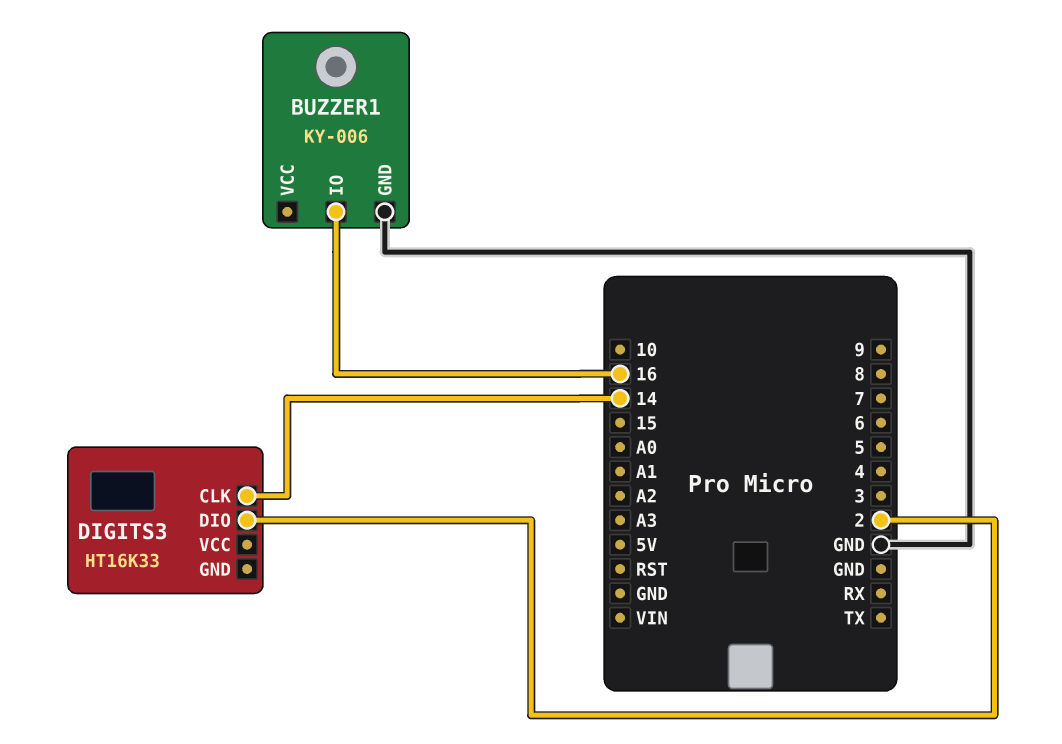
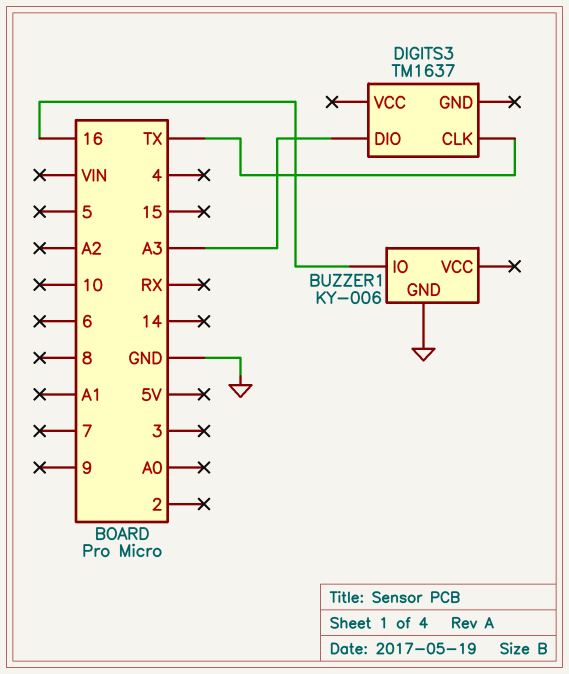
DIGITS3: HT16K33 -> TM1637
DIGITS3 pin CLK: 14 -> TX
DIGITS3 pin DIO: 2 -> A3

